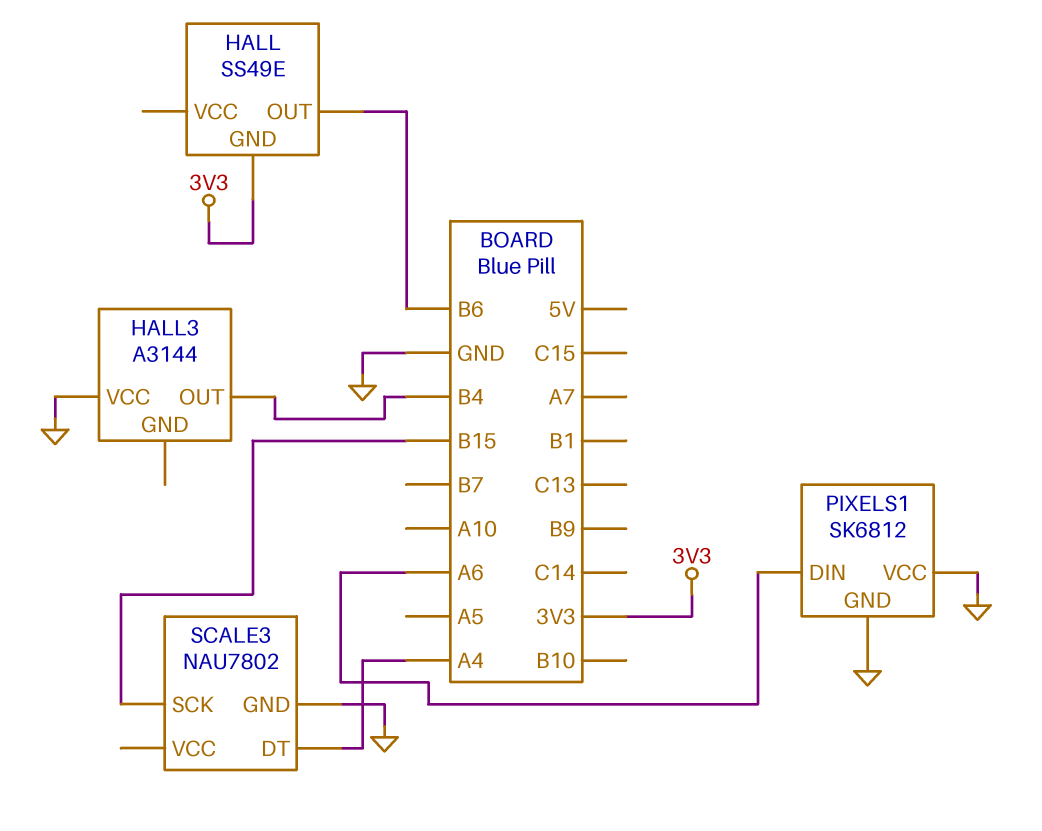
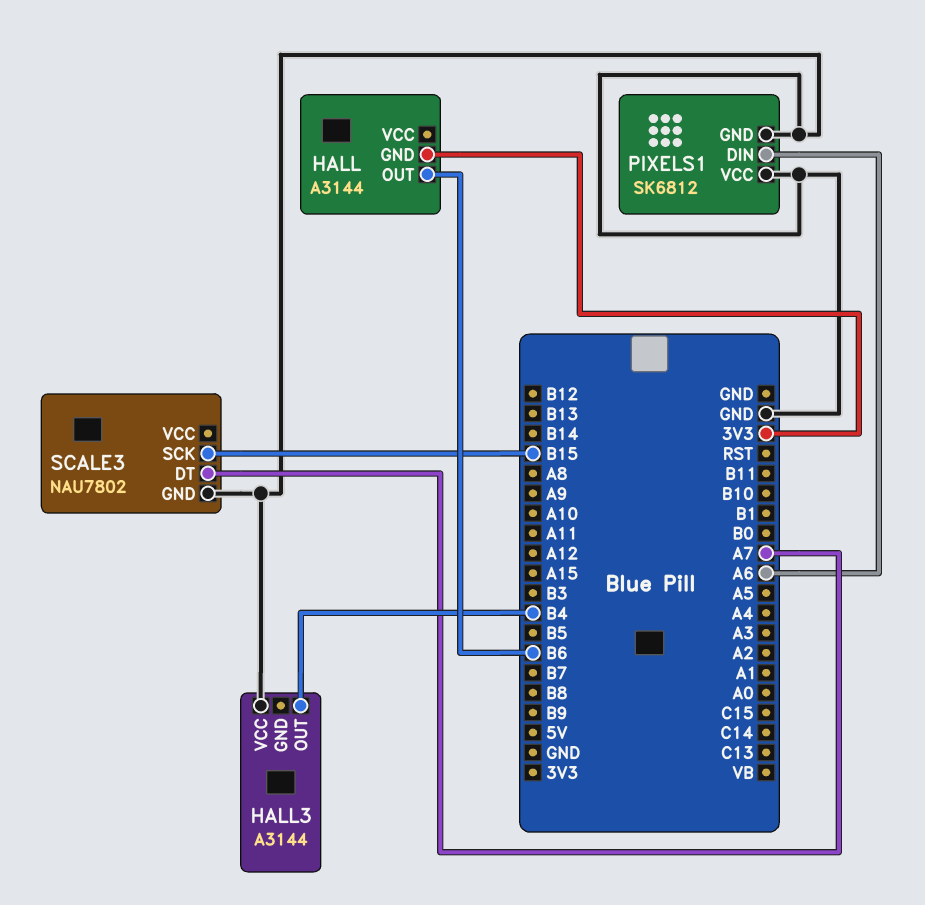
HALL: SS49E -> A3144
SCALE3 pin DT: A4 -> A7

